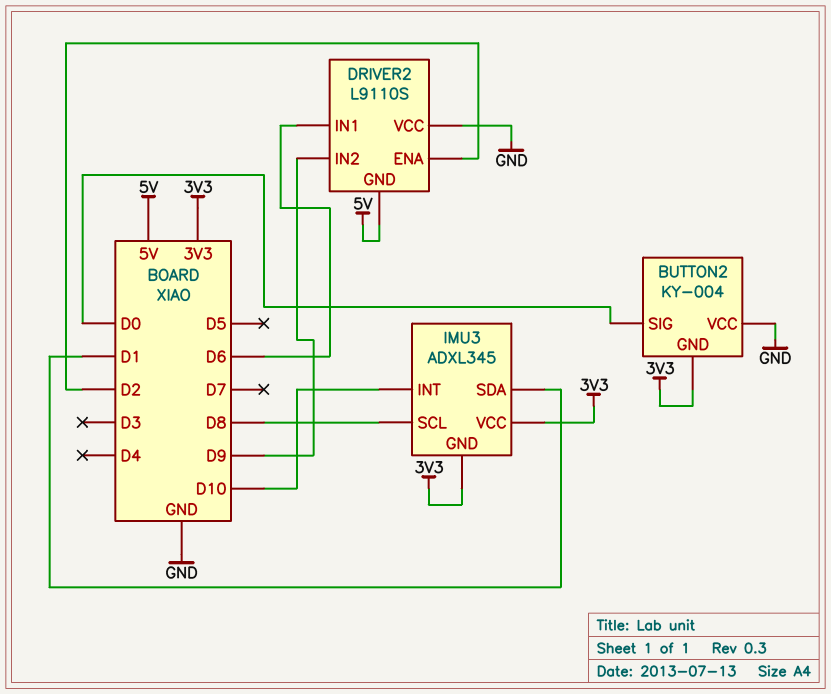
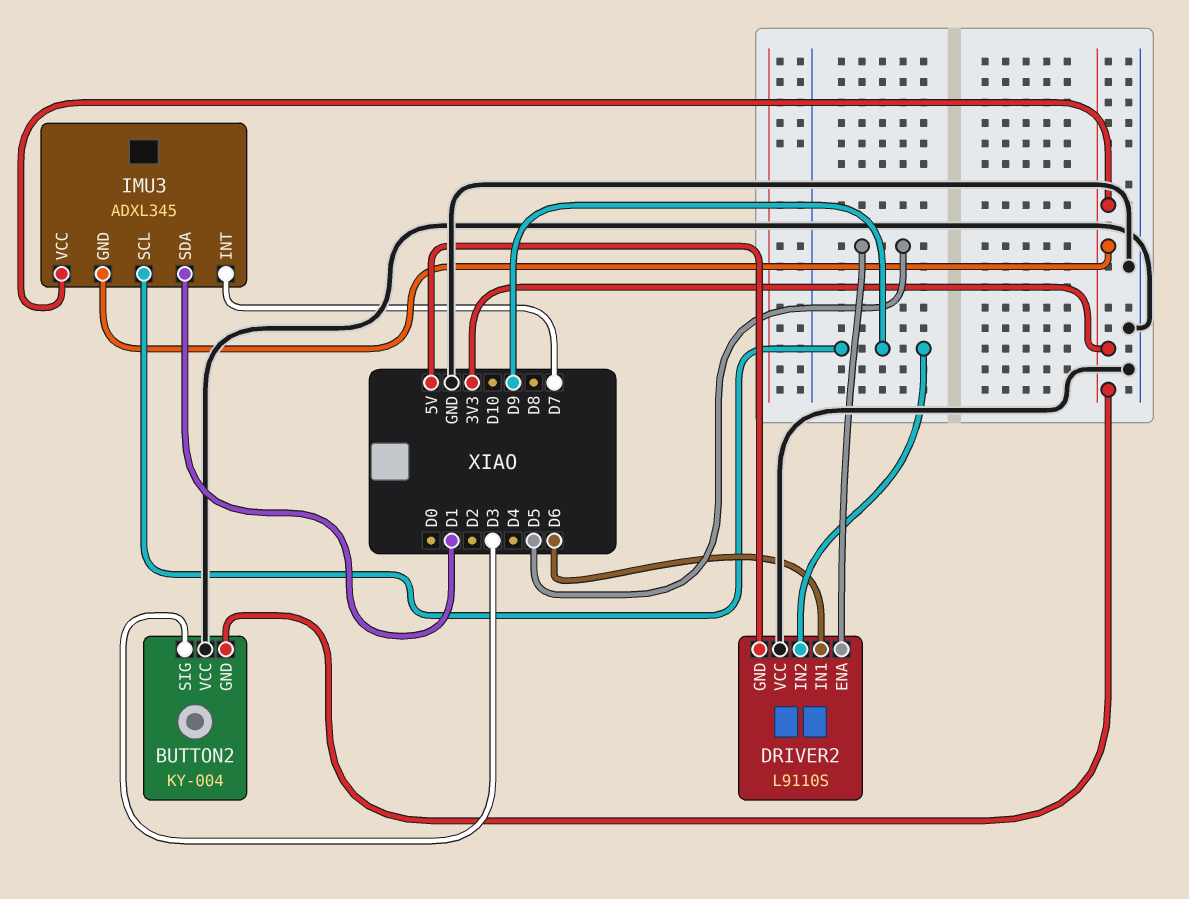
BUTTON2 pin SIG: D0 -> D3
DRIVER2 pin ENA: D2 -> D5
IMU3 pin INT: D10 -> D7
IMU3 pin SCL: D8 -> D9

